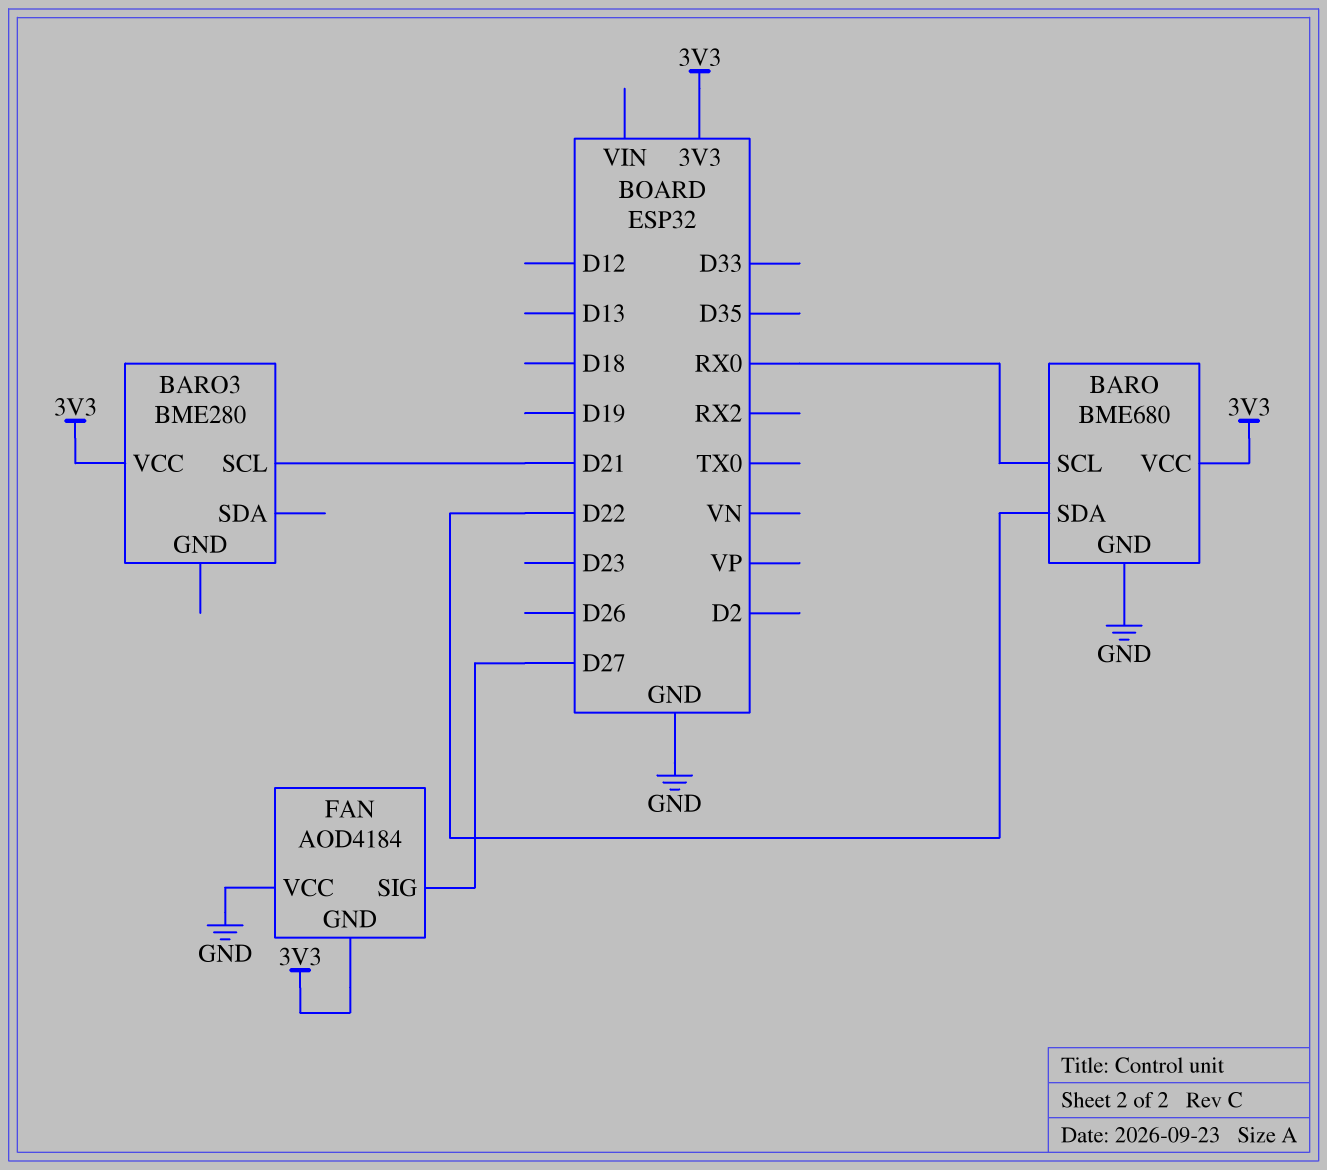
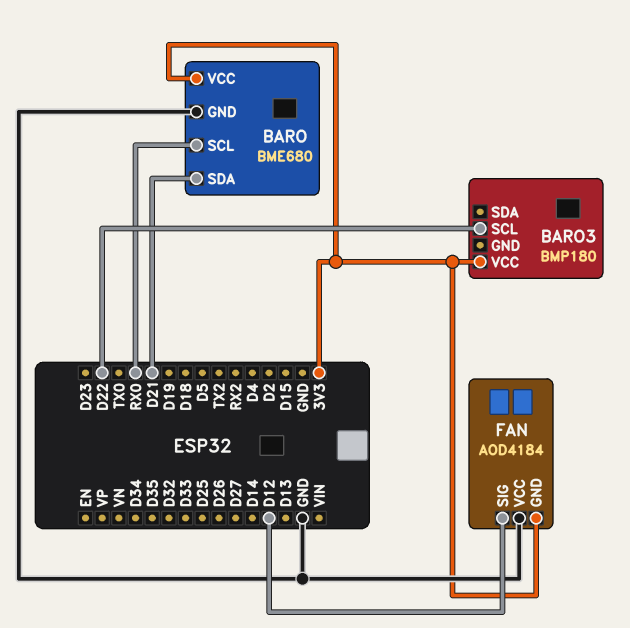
BARO pin SDA: D22 -> D21
BARO3: BME280 -> BMP180
BARO3 pin SCL: D21 -> D22
FAN pin SIG: D27 -> D12

